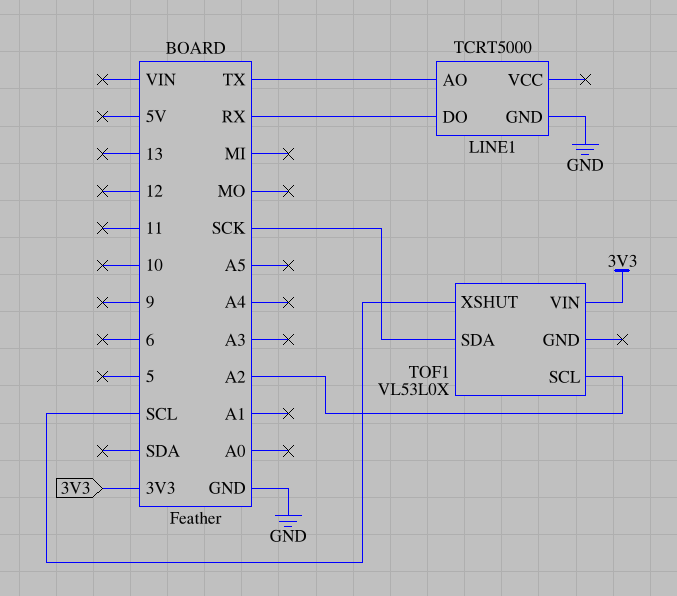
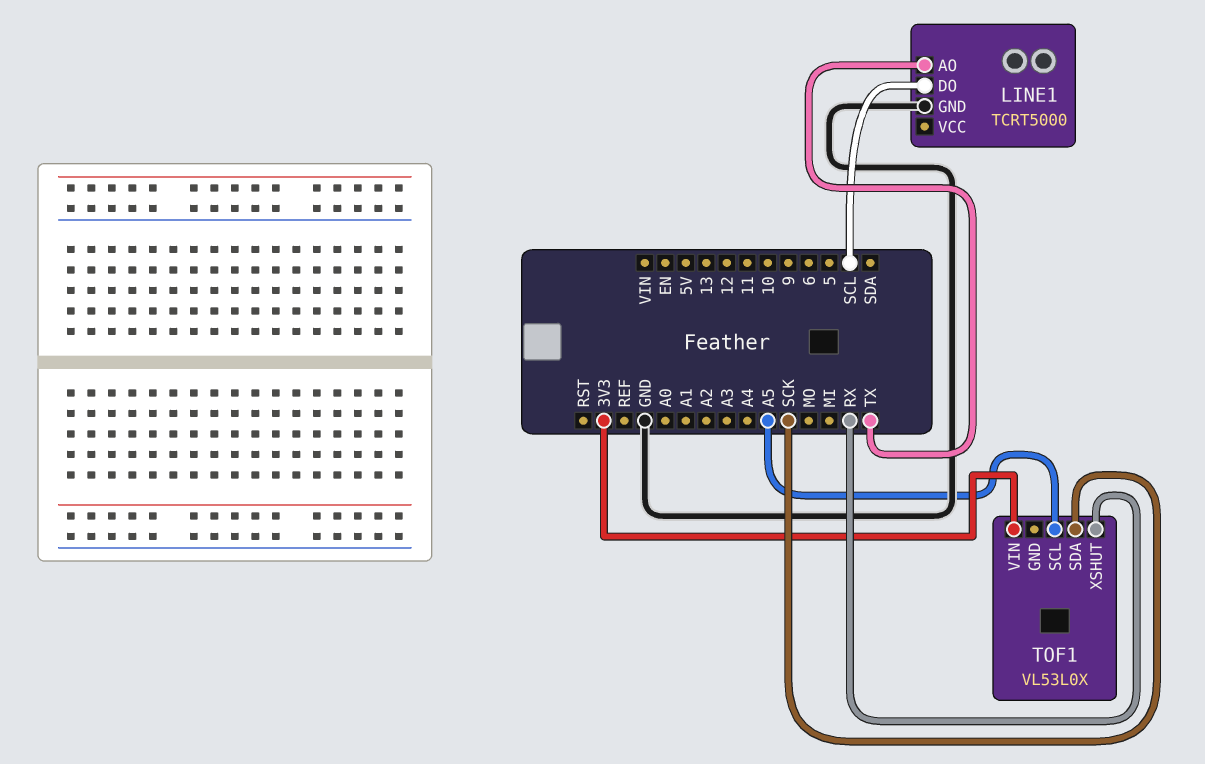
LINE1 pin DO: RX -> SCL
TOF1 pin SCL: A2 -> A5
TOF1 pin XSHUT: SCL -> RX

